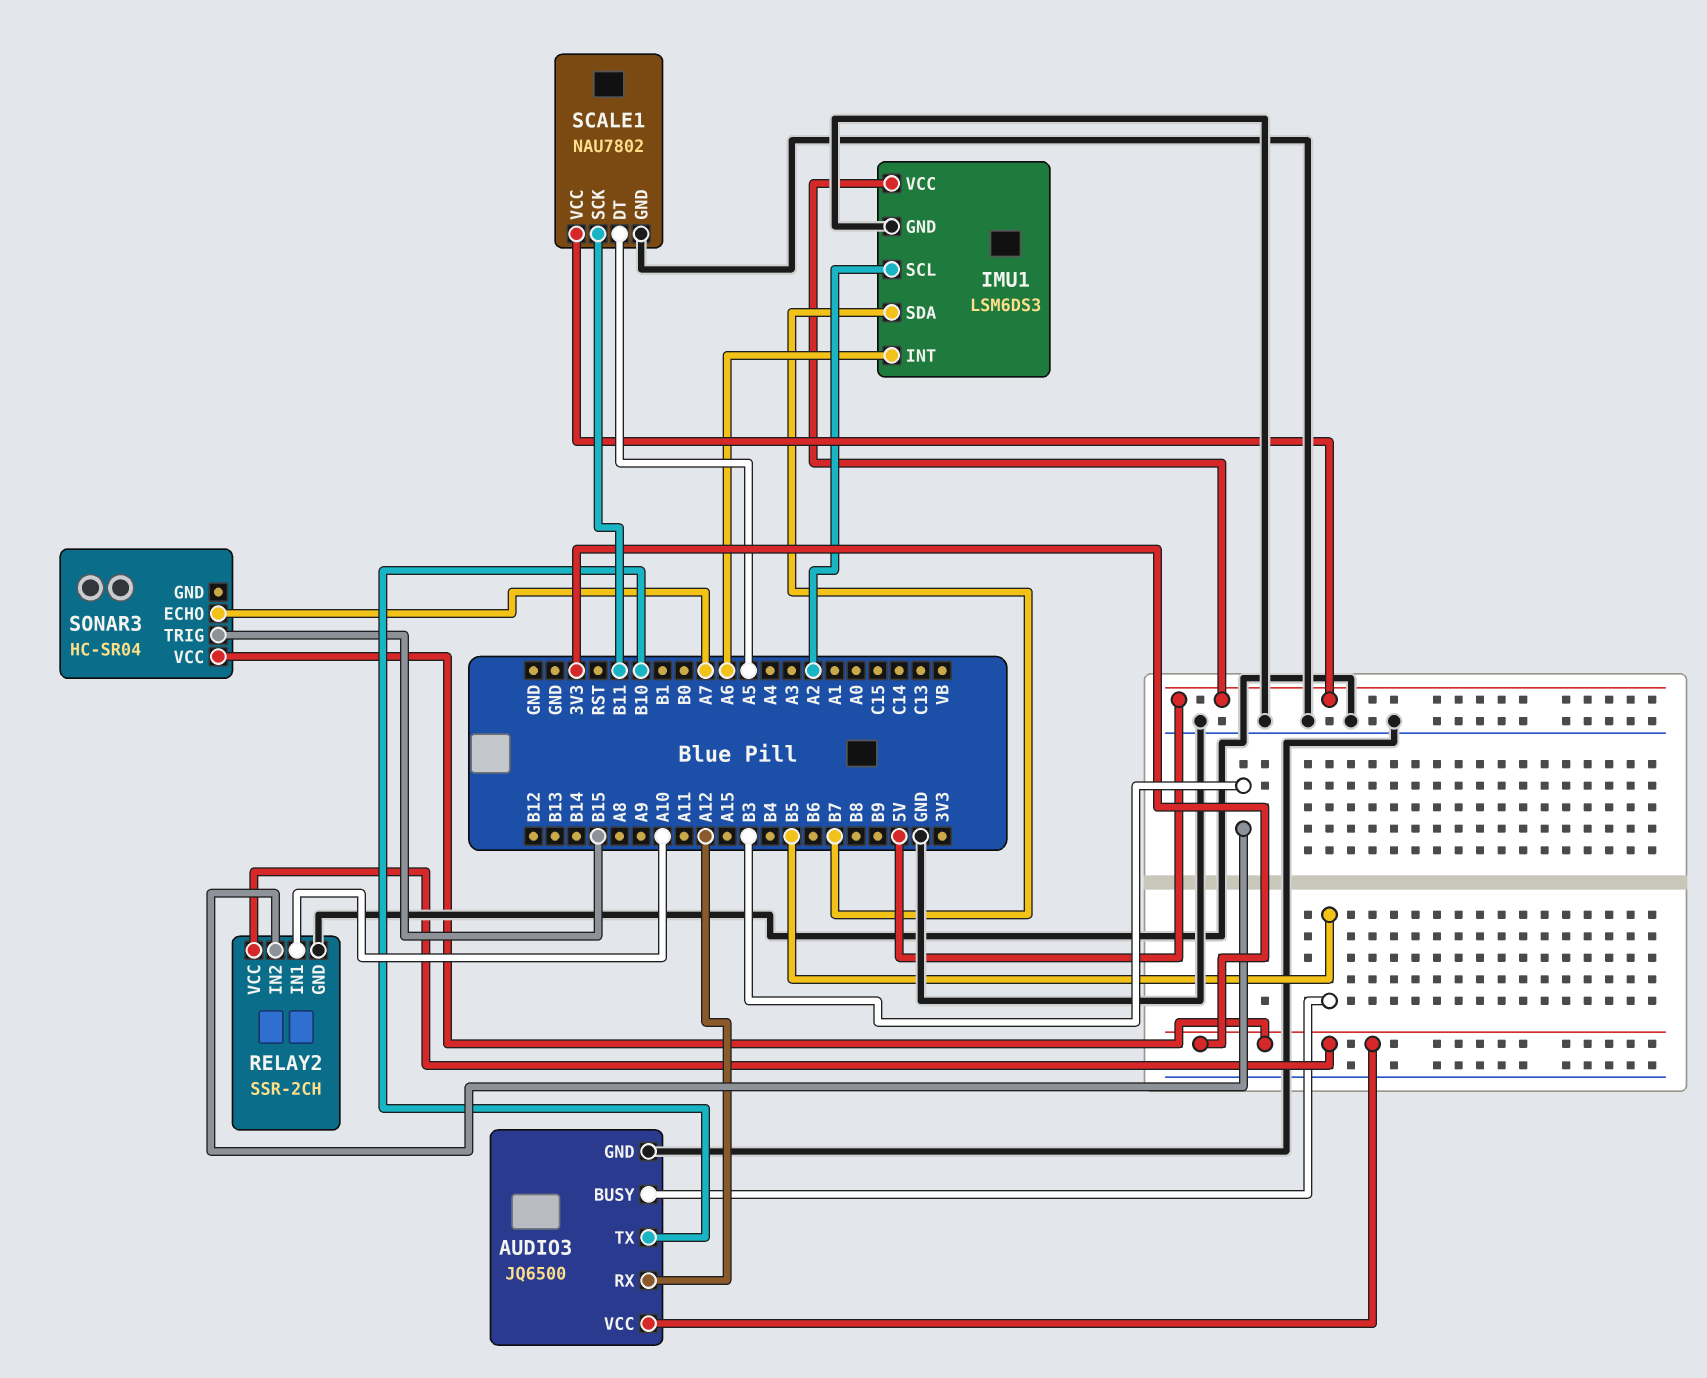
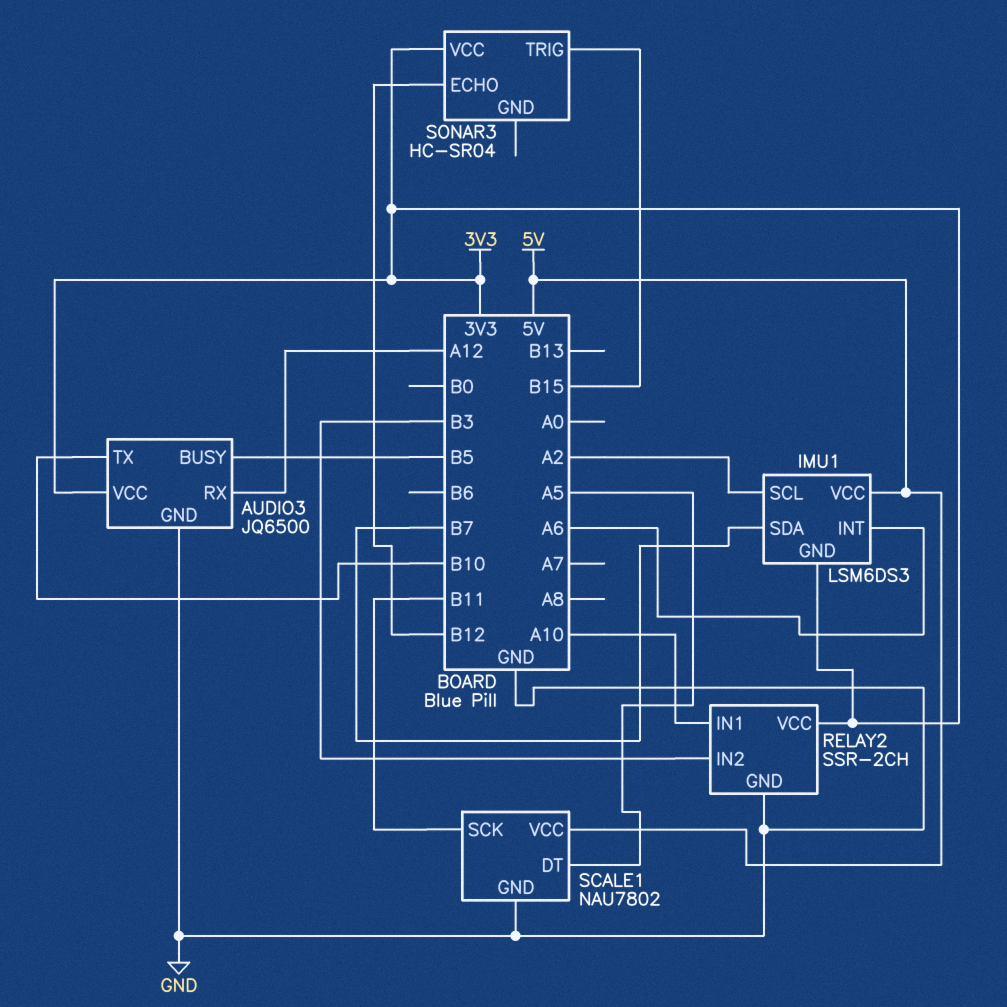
IMU1 pin GND: GND -> 3V3
SONAR3 pin ECHO: A7 -> B12

